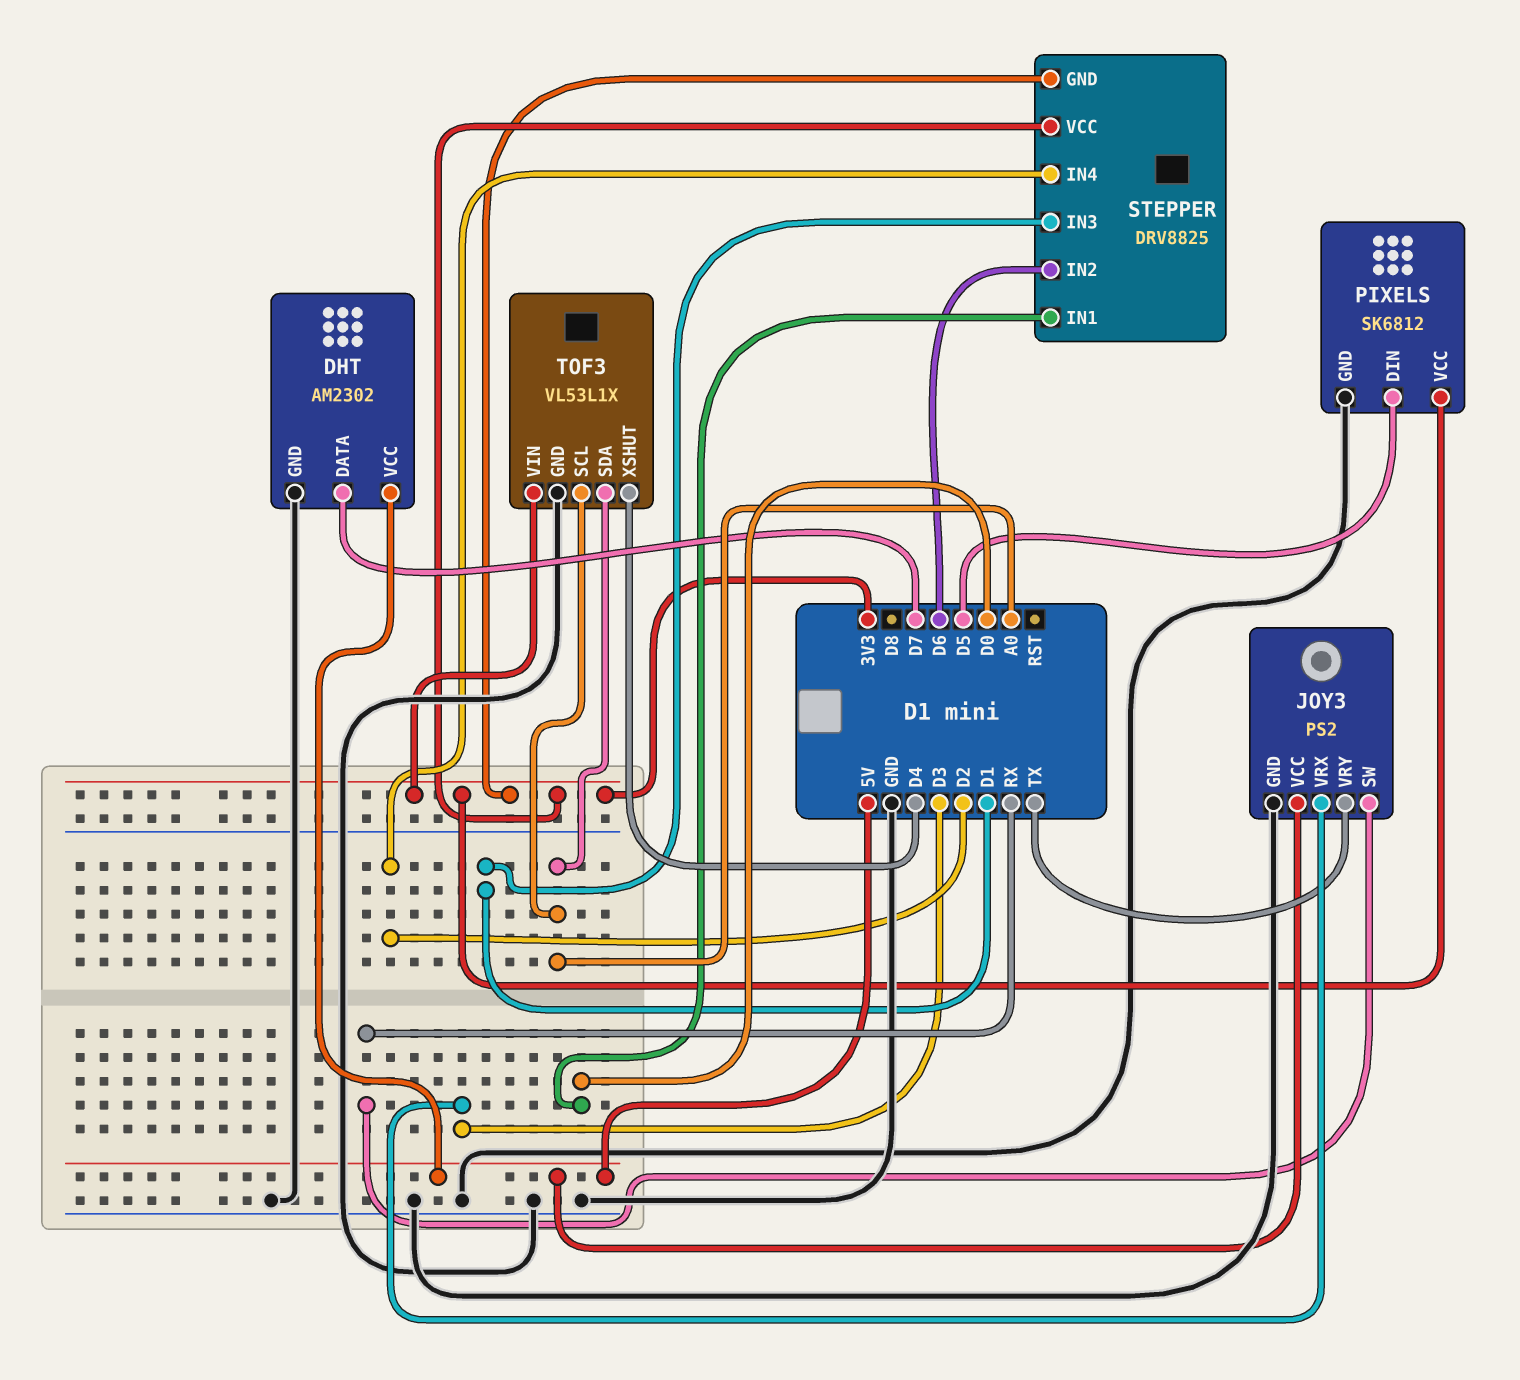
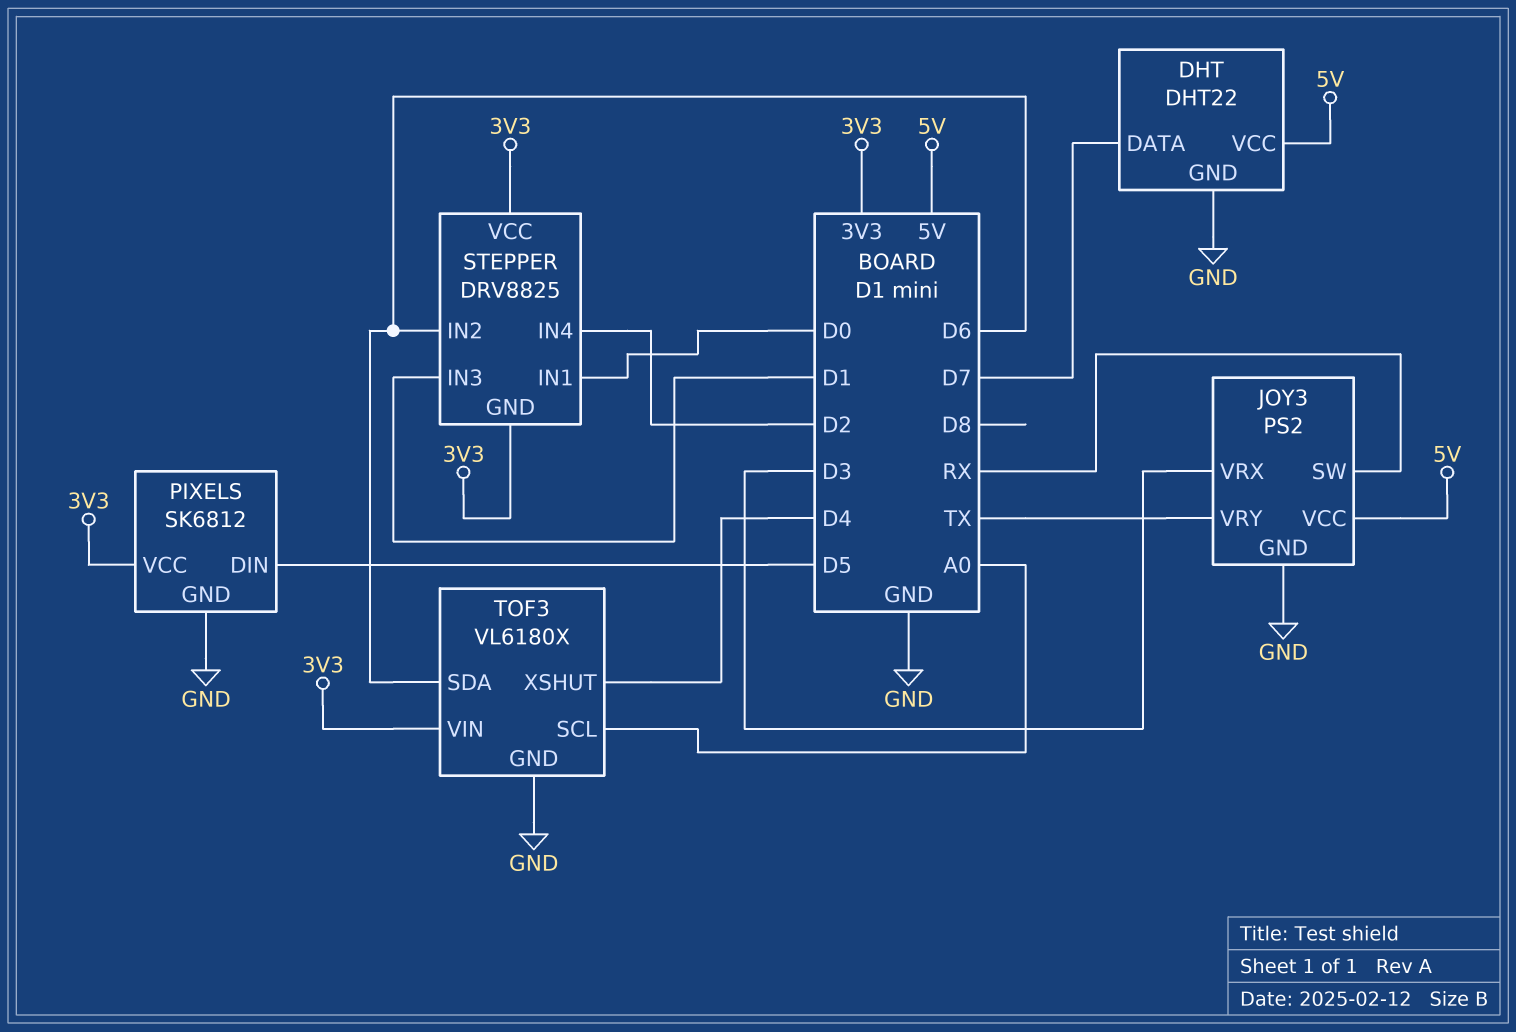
DHT: AM2302 -> DHT22
TOF3: VL53L1X -> VL6180X
TOF3 pin SDA: A0 -> D6

